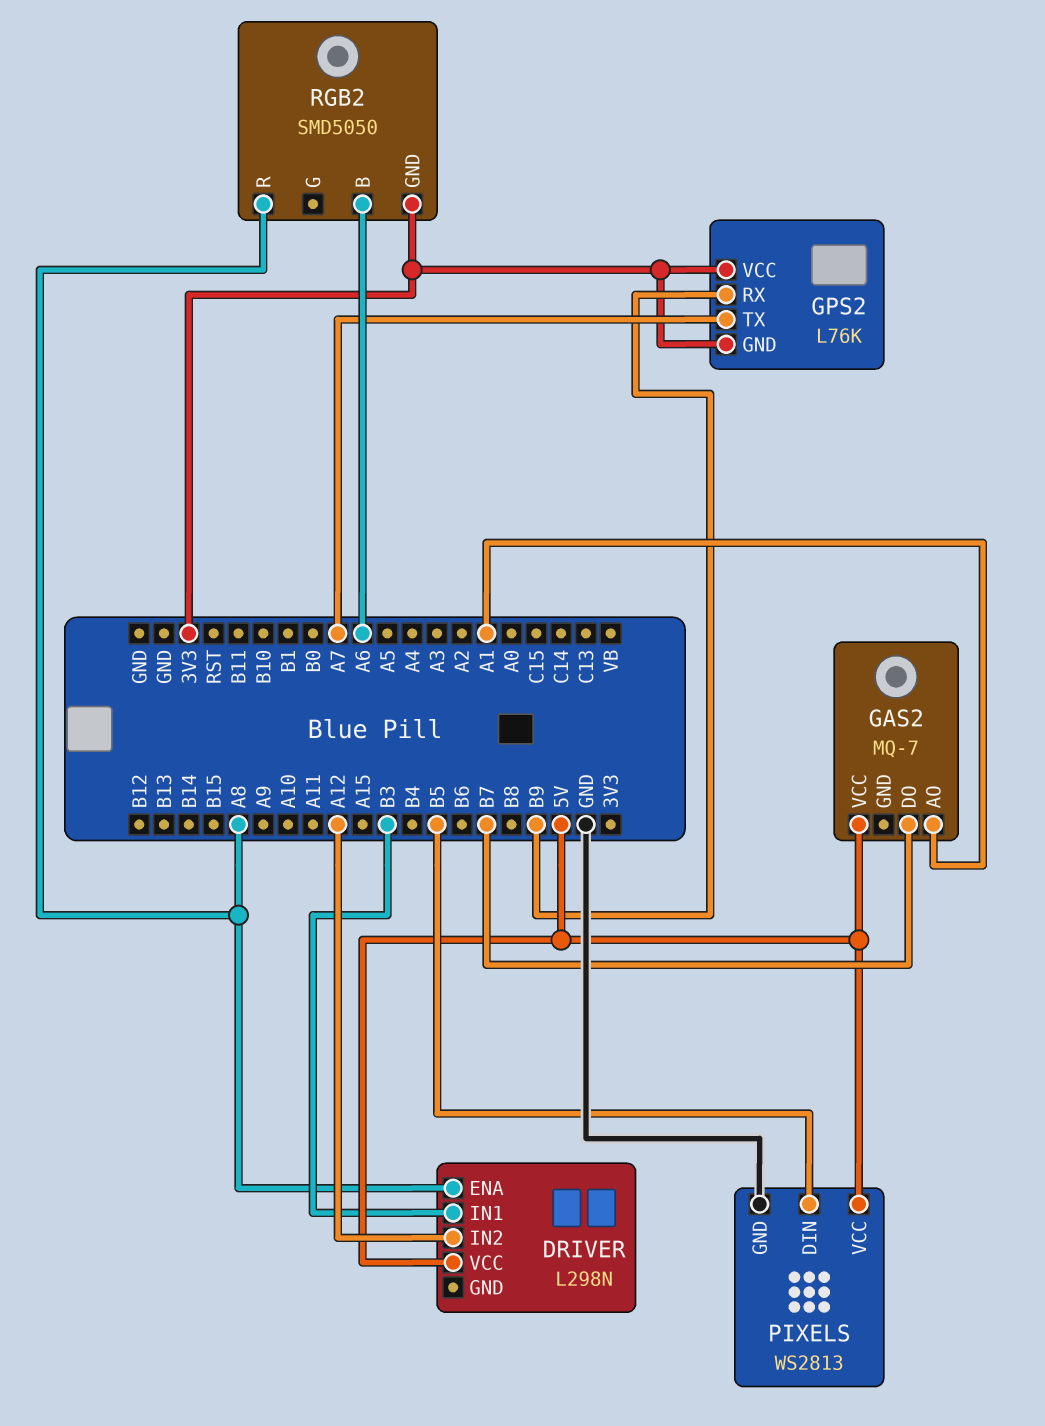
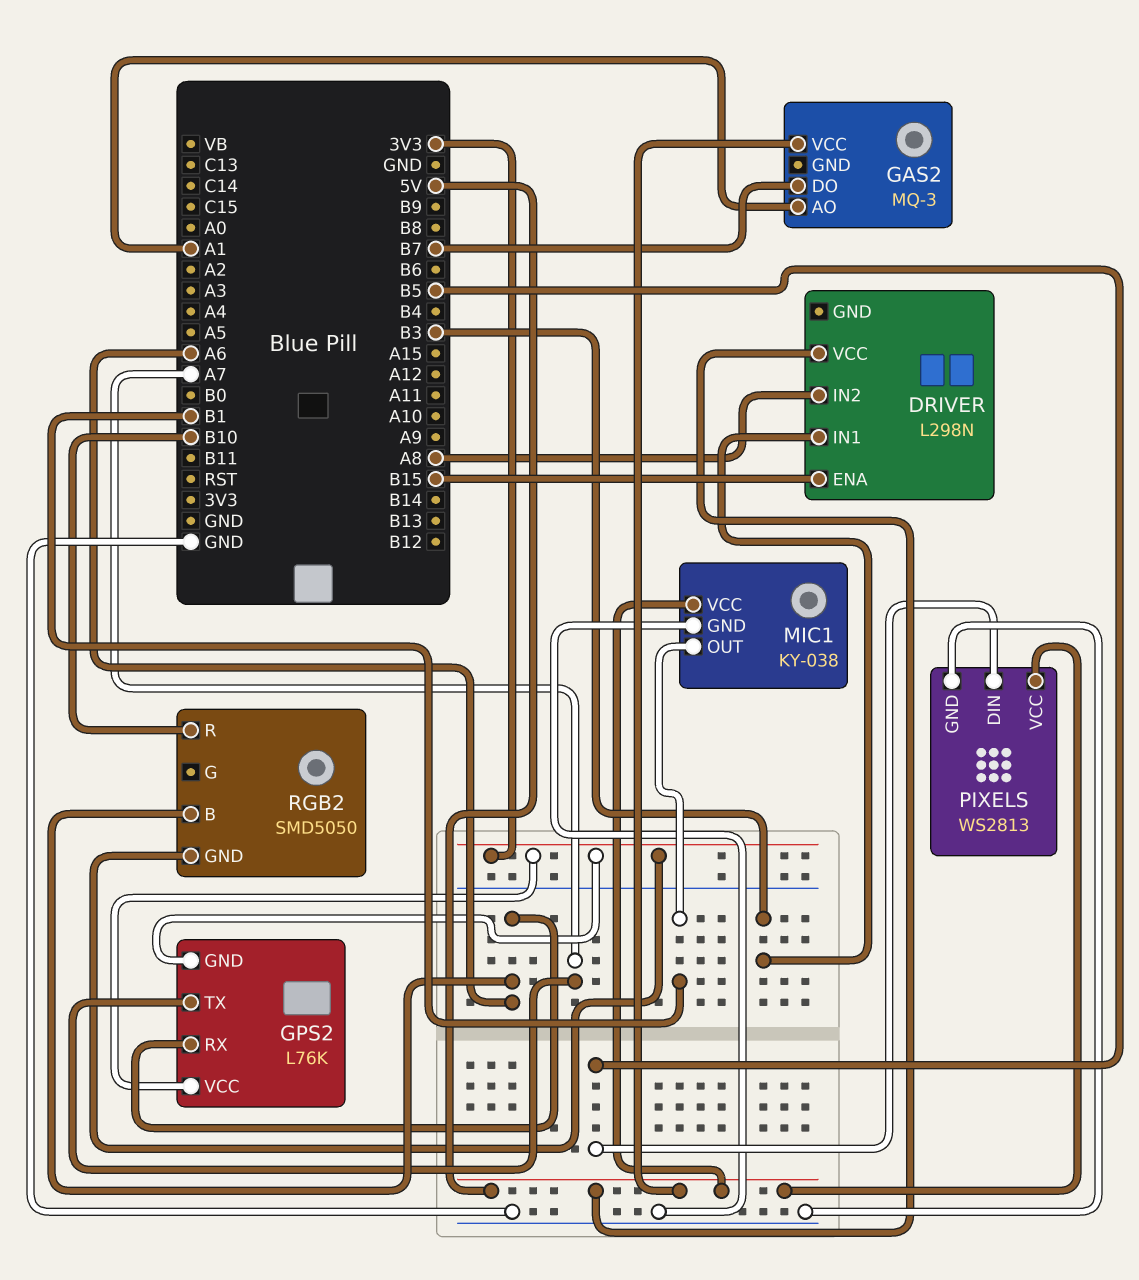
DRIVER pin ENA: A8 -> B15
DRIVER pin IN2: A12 -> A8
GAS2: MQ-7 -> MQ-3
GPS2 pin RX: B9 -> A6
MIC1: none -> KY-038
MIC1 pin GND: none -> GND
MIC1 pin OUT: none -> B1
MIC1 pin VCC: none -> 5V
RGB2 pin R: A8 -> B10

